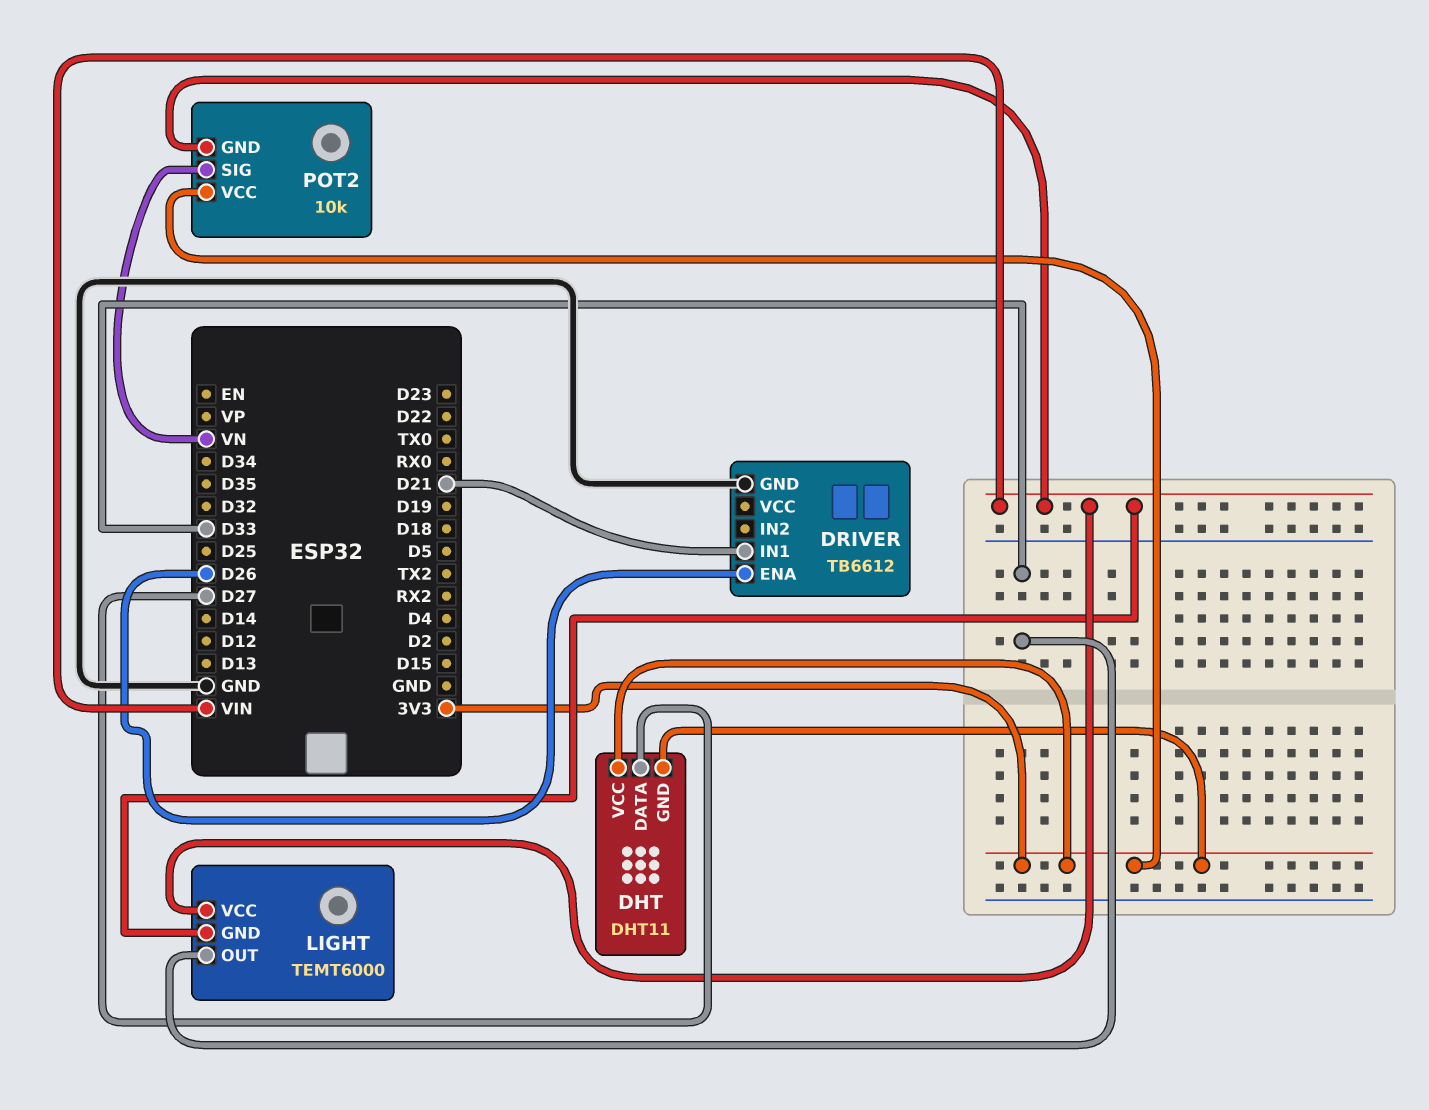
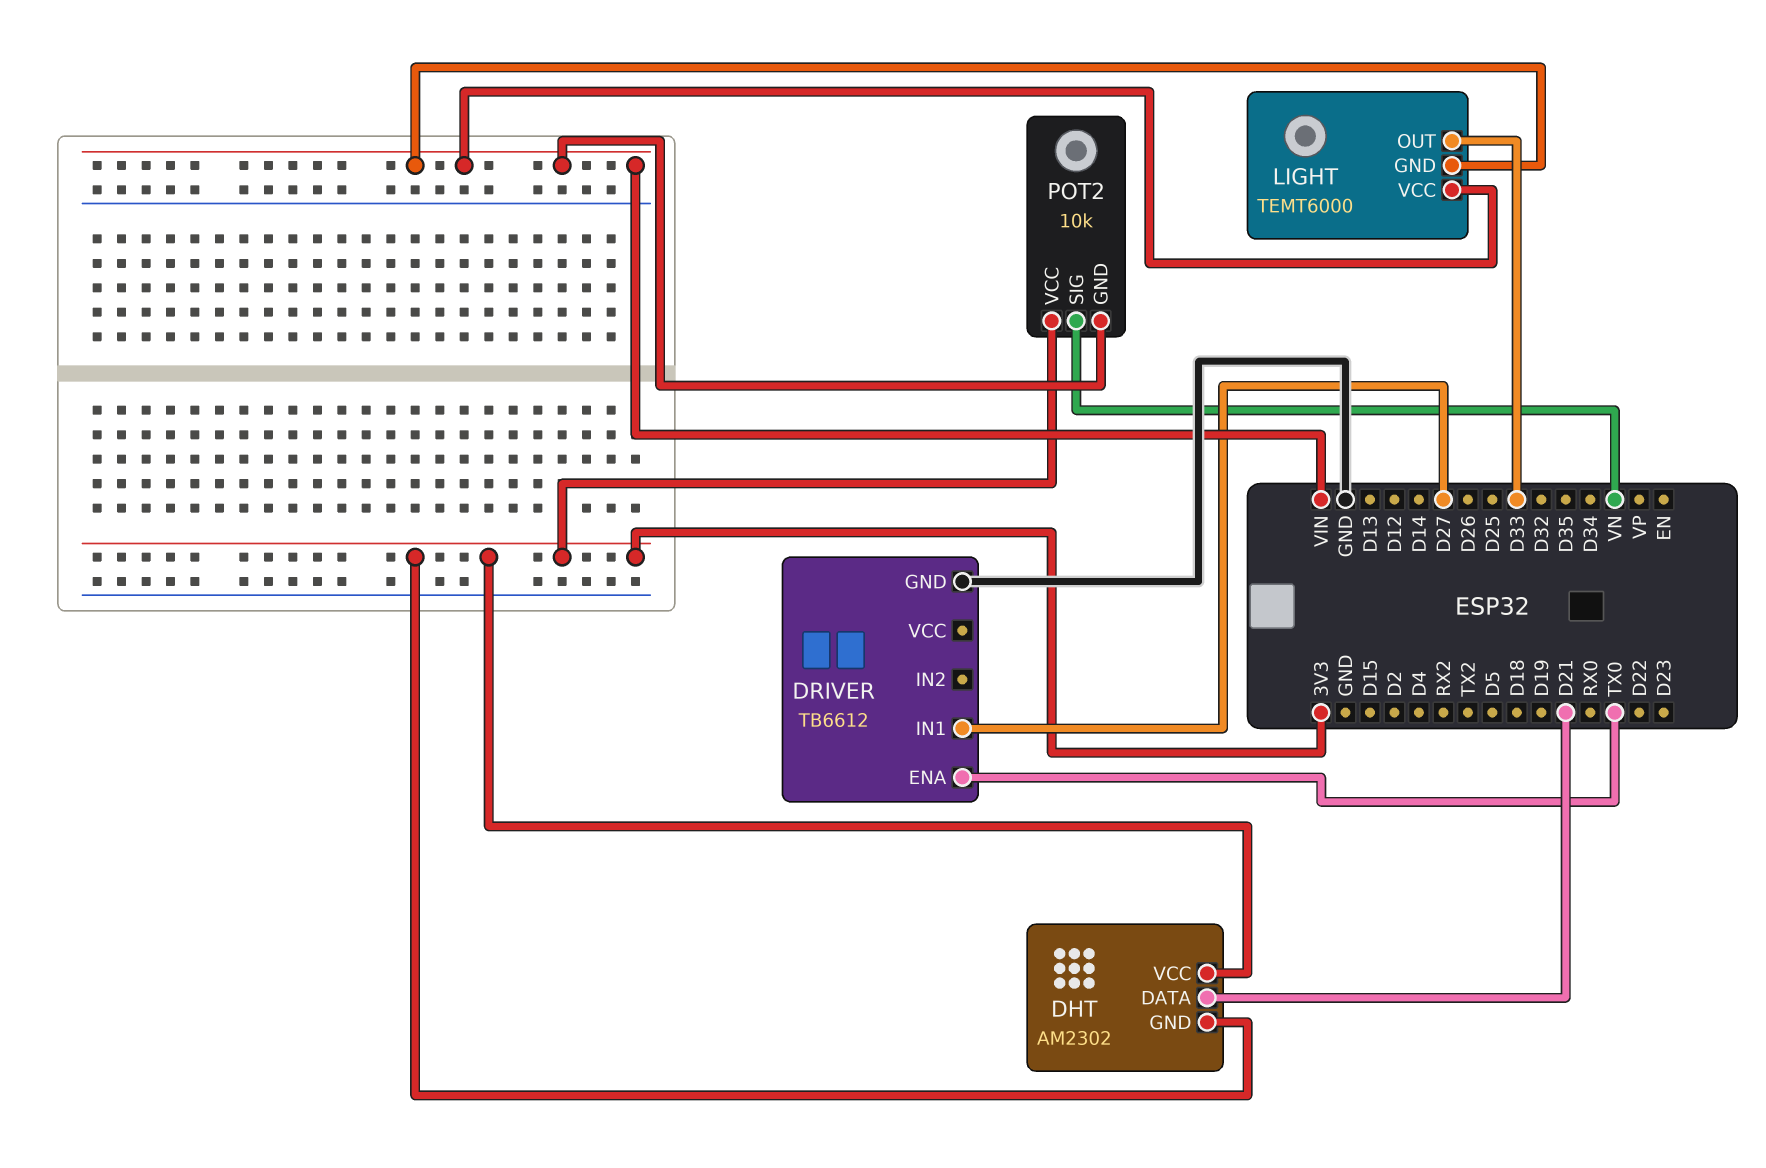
DHT: DHT11 -> AM2302
DHT pin DATA: D27 -> D21
DRIVER pin ENA: D26 -> TX0
DRIVER pin IN1: D21 -> D27

